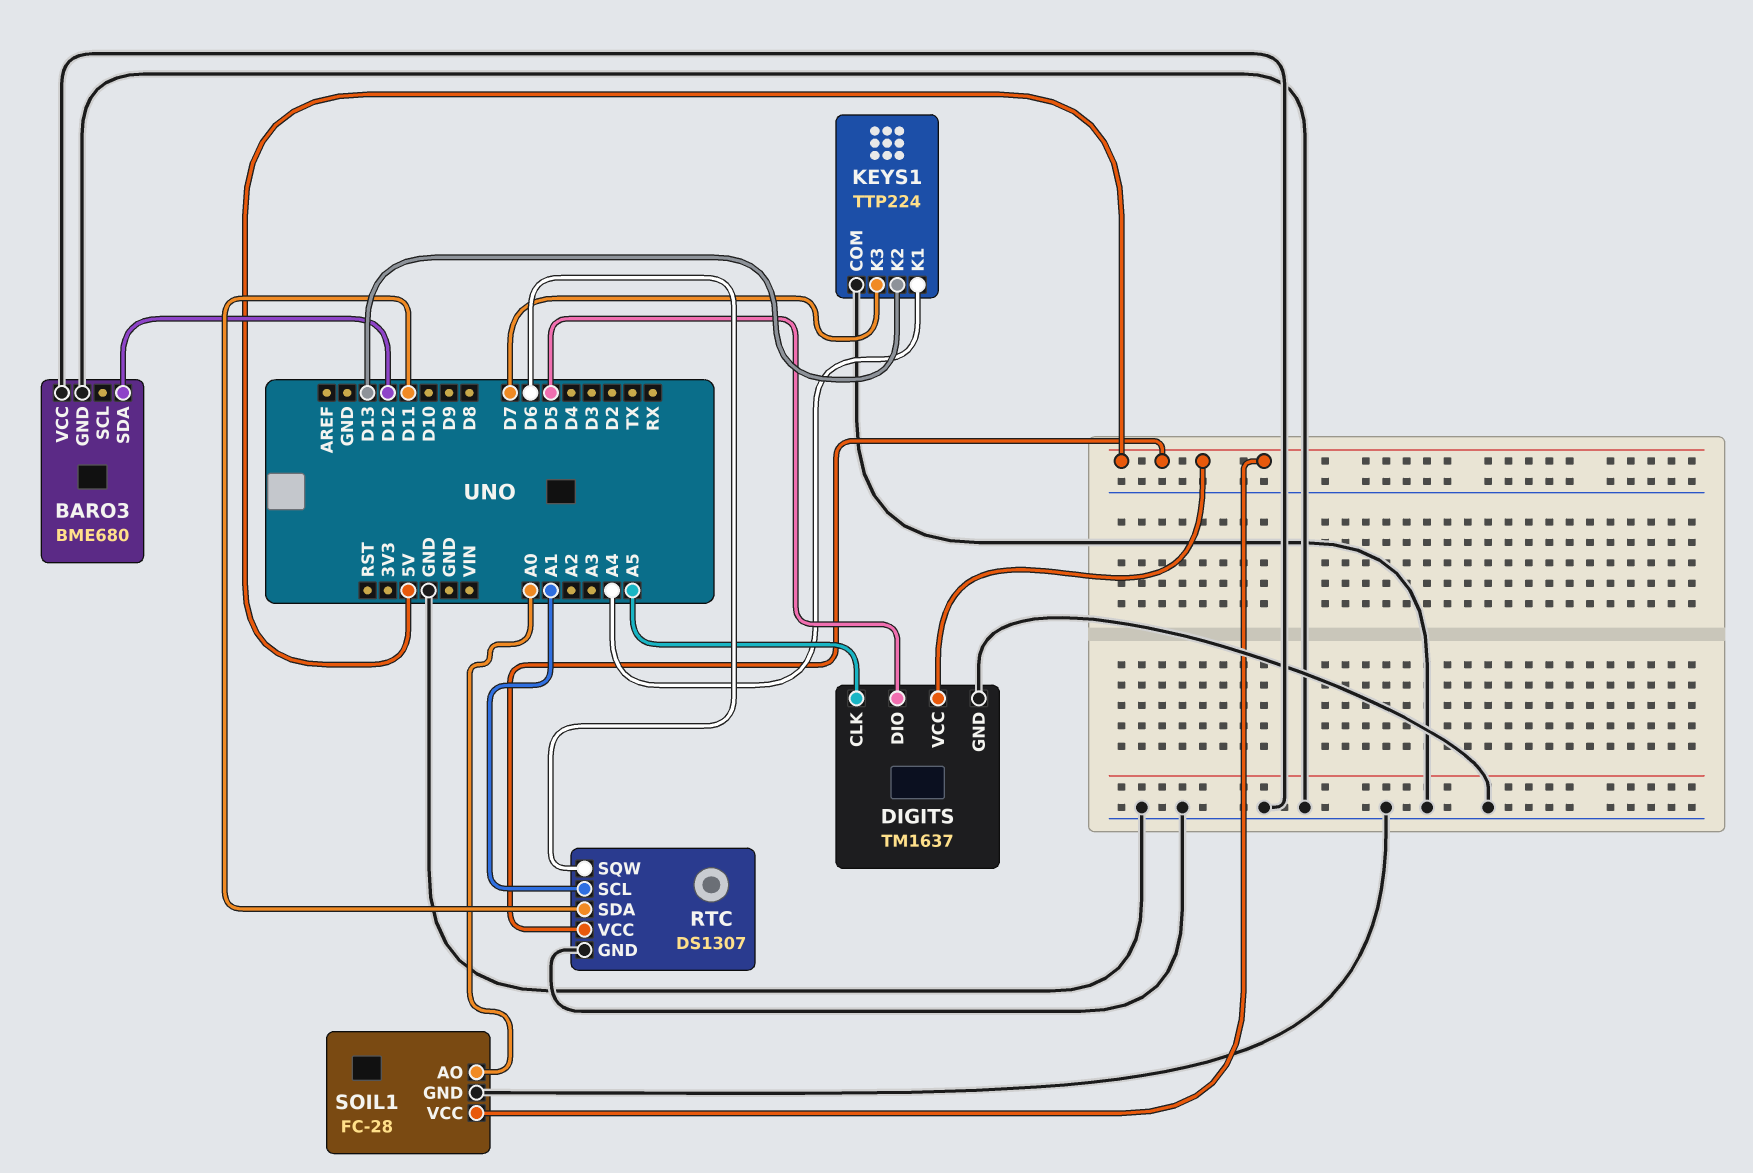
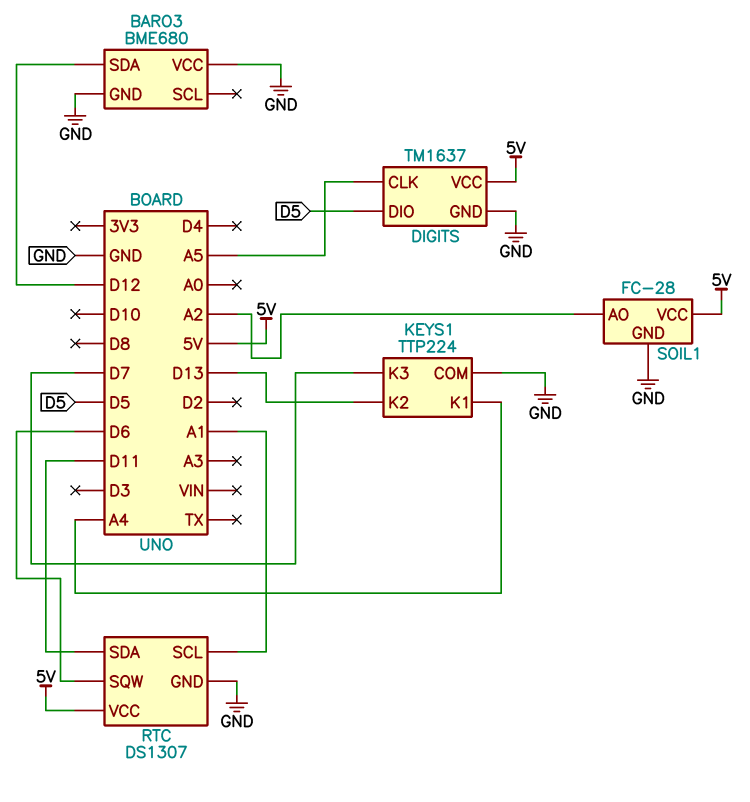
SOIL1 pin AO: A0 -> A2

